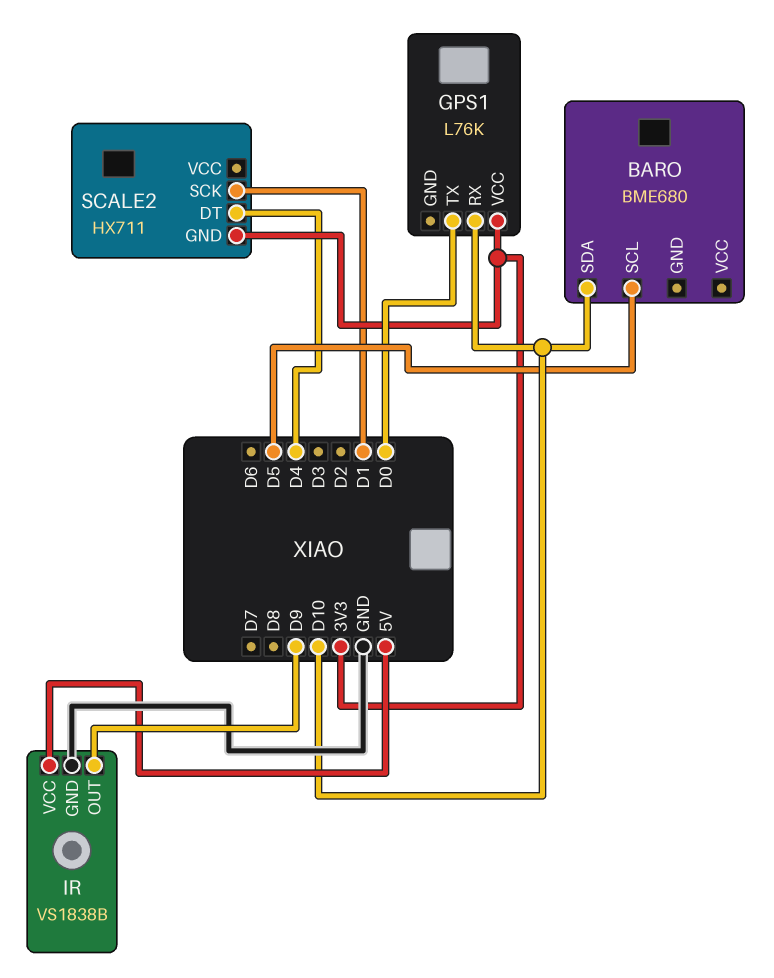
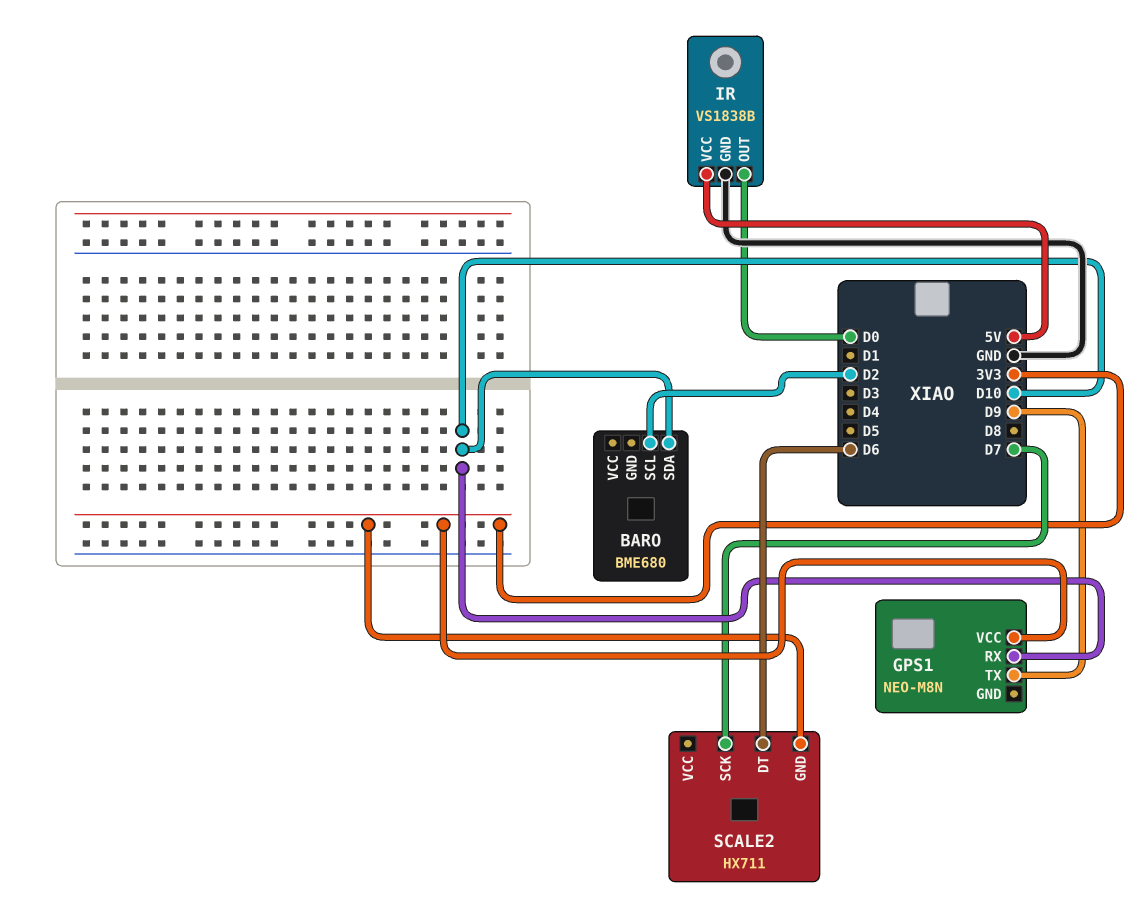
BARO pin SCL: D5 -> D2
GPS1: L76K -> NEO-M8N
GPS1 pin TX: D0 -> D9
IR pin OUT: D9 -> D0
SCALE2 pin DT: D4 -> D6
SCALE2 pin SCK: D1 -> D7

